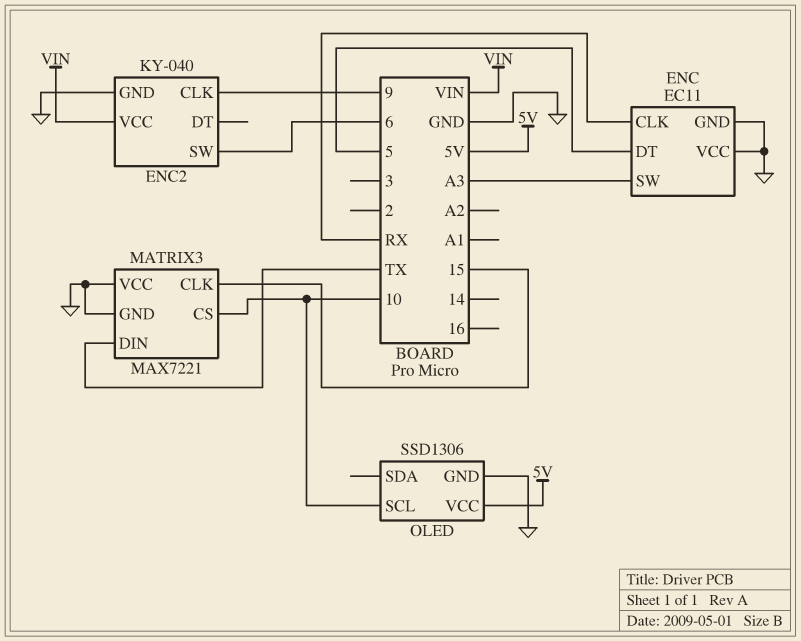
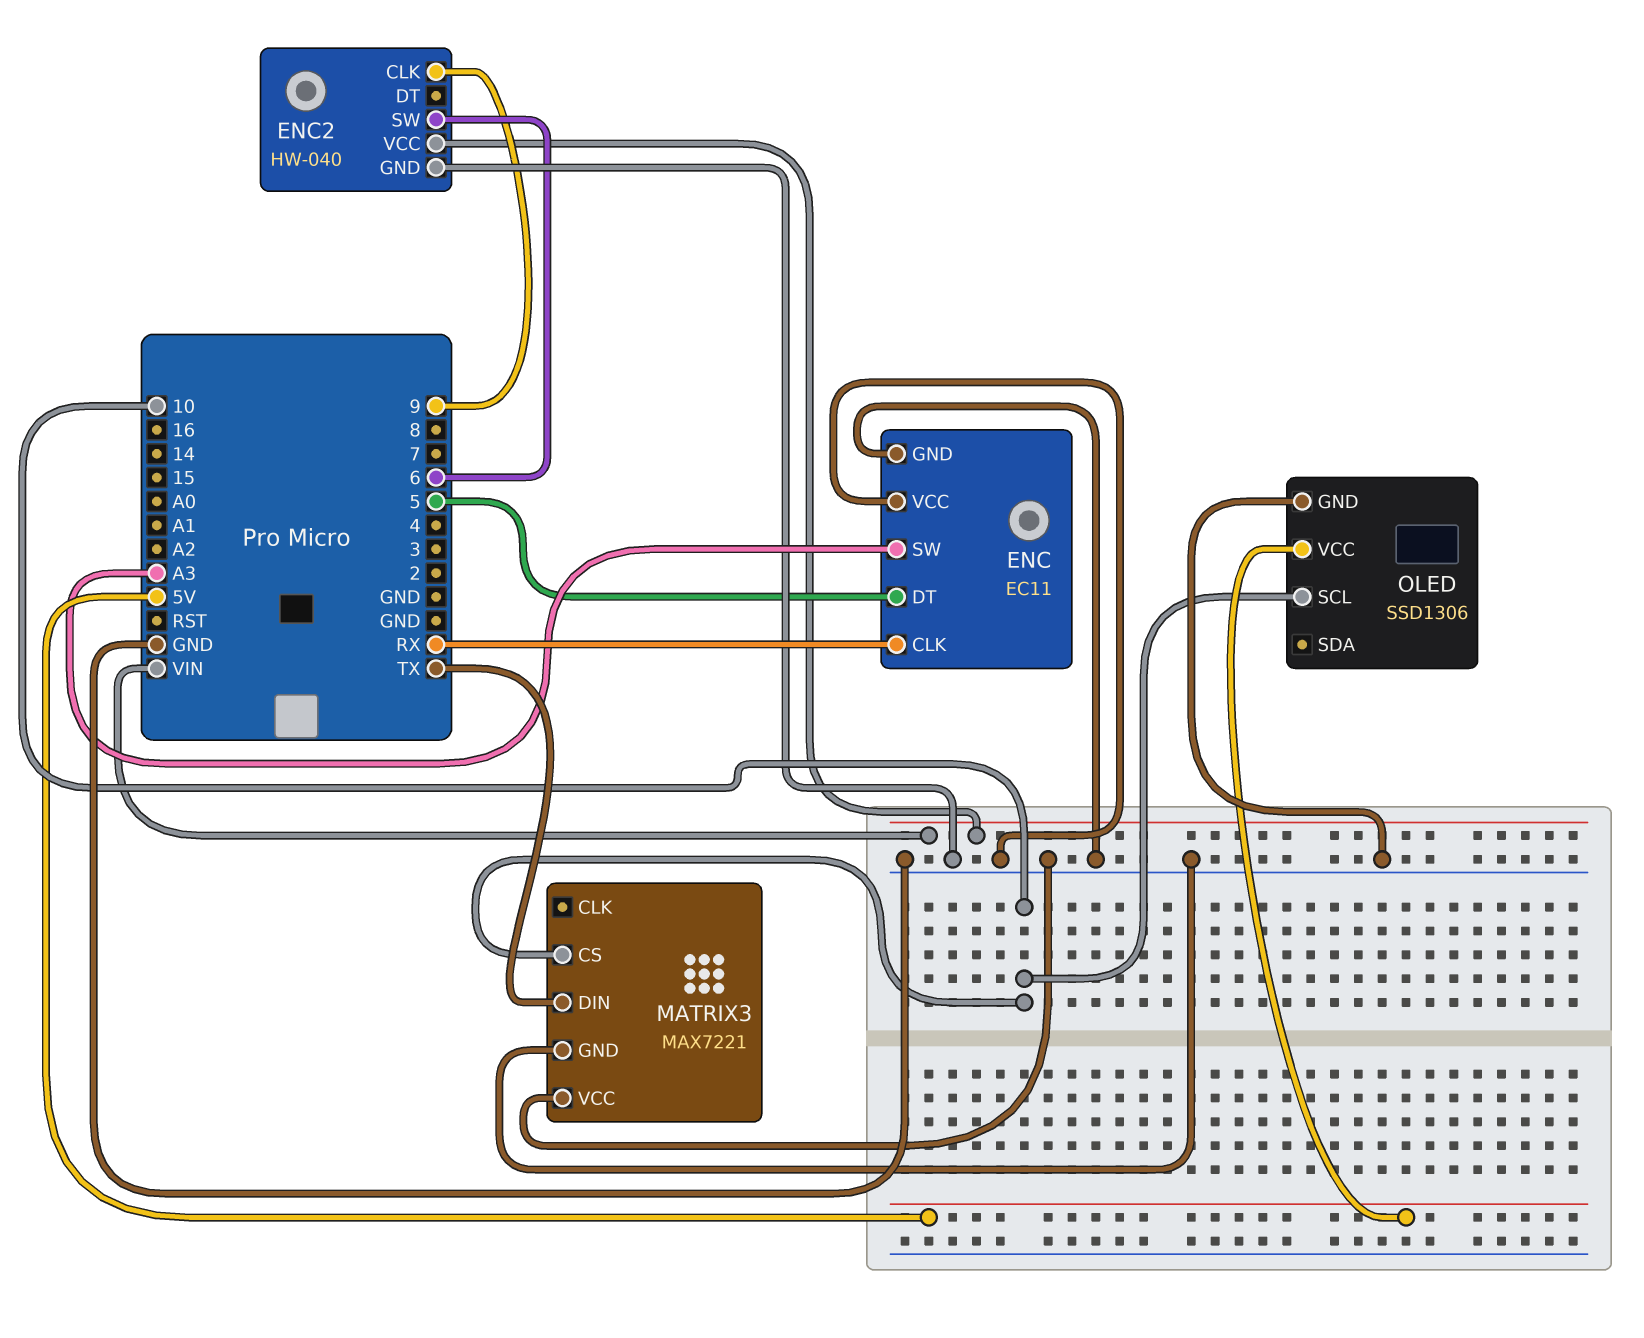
ENC2: KY-040 -> HW-040
MATRIX3 pin CLK: 15 -> none

